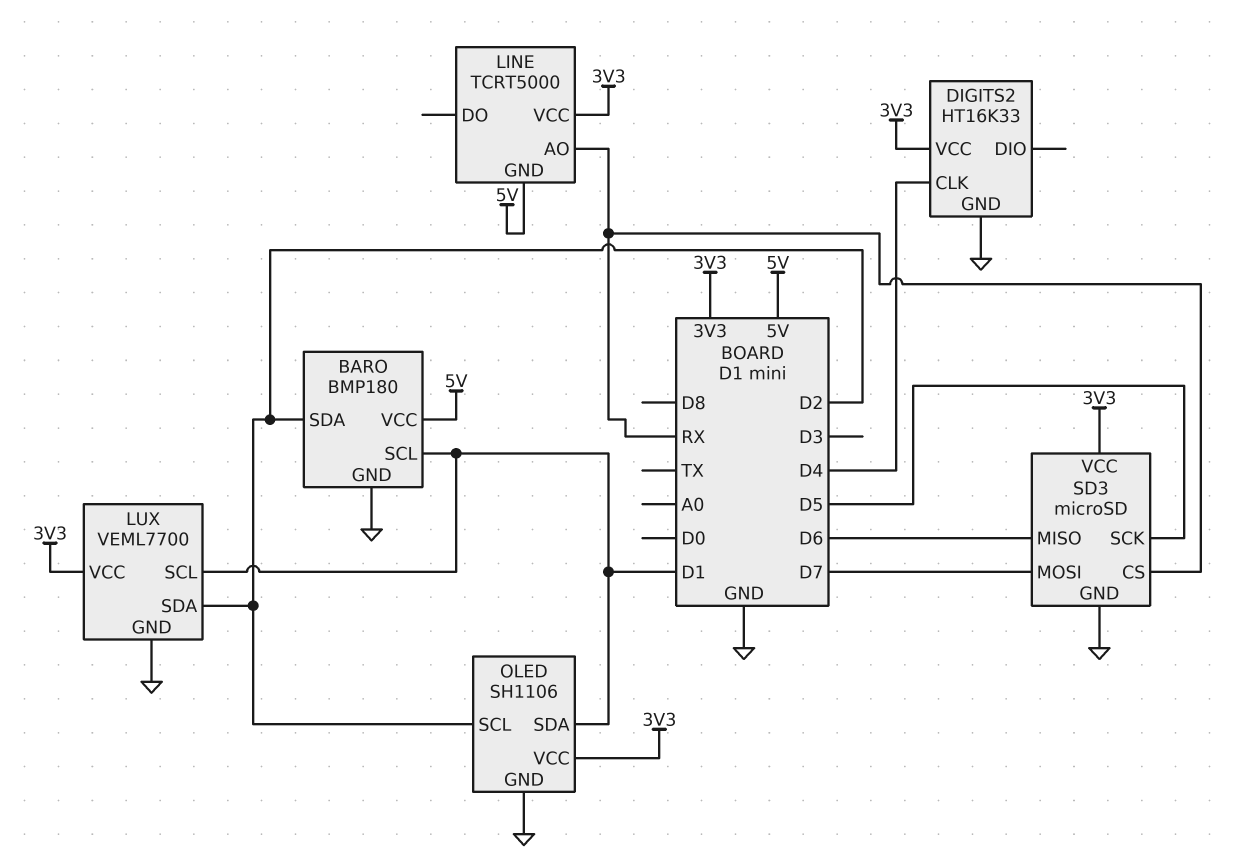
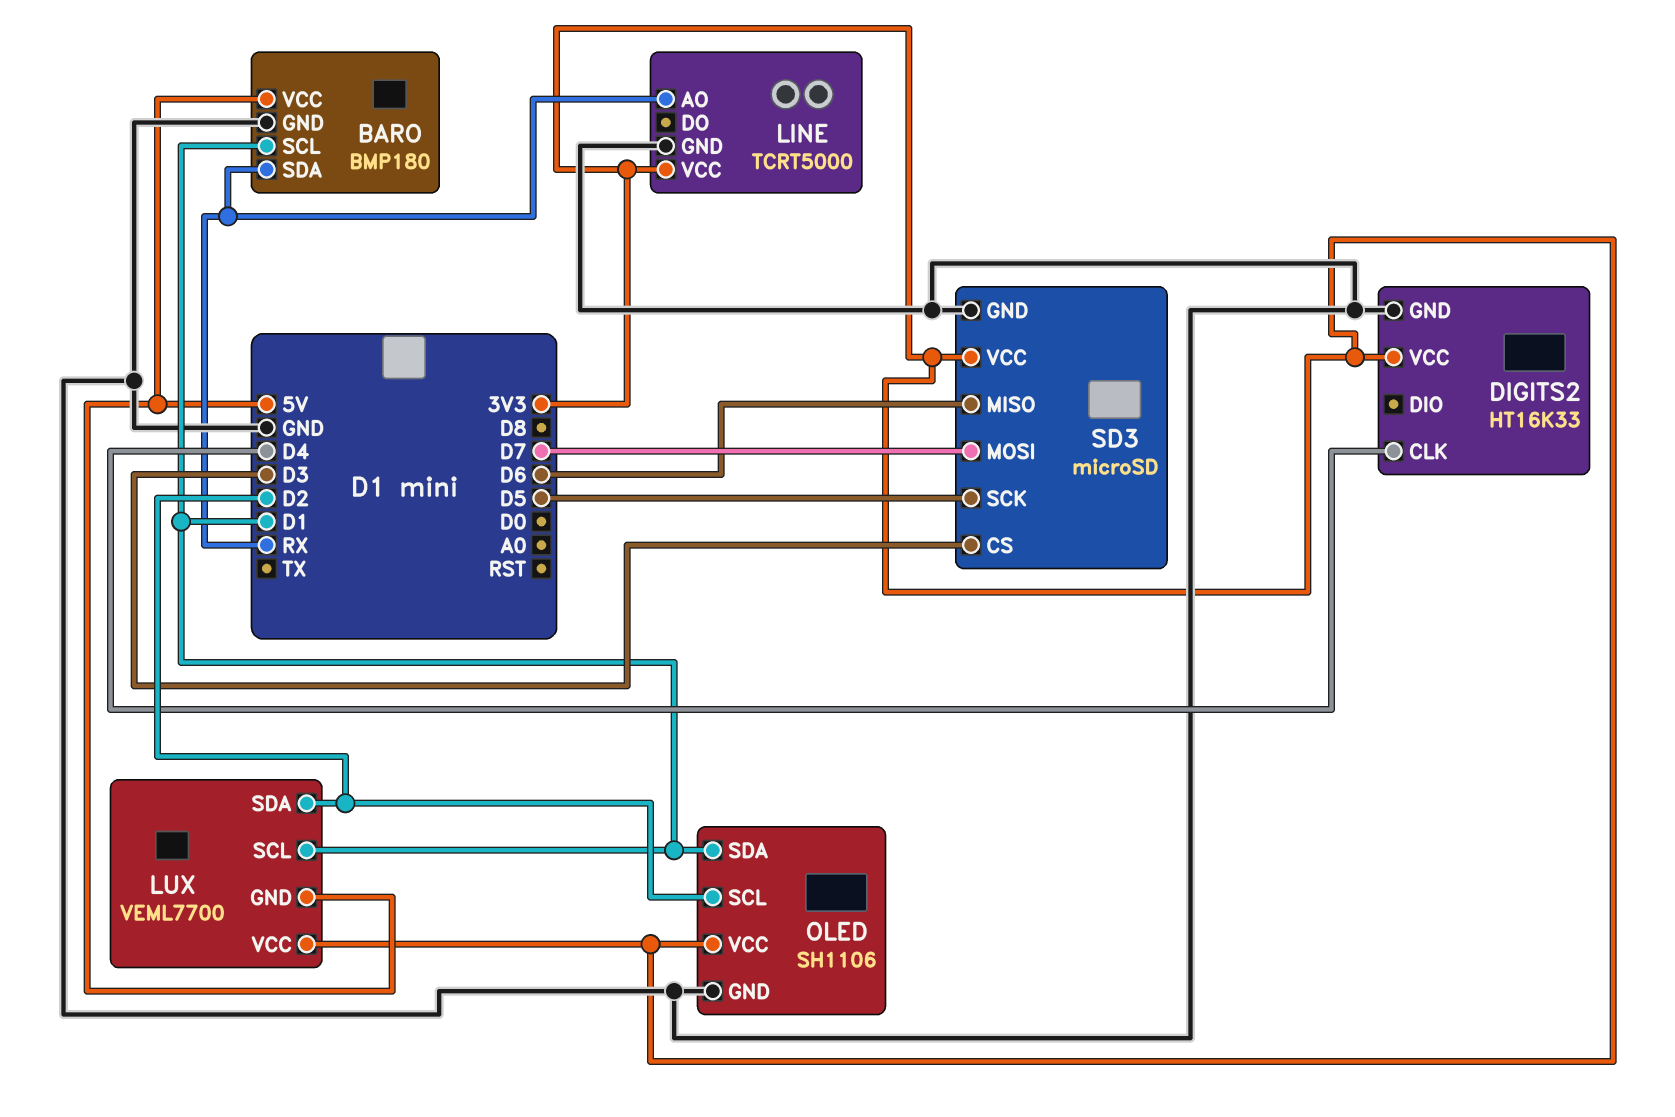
BARO pin SDA: D2 -> RX
LINE pin GND: 5V -> GND
LUX pin GND: GND -> 5V
SD3 pin CS: RX -> D3

